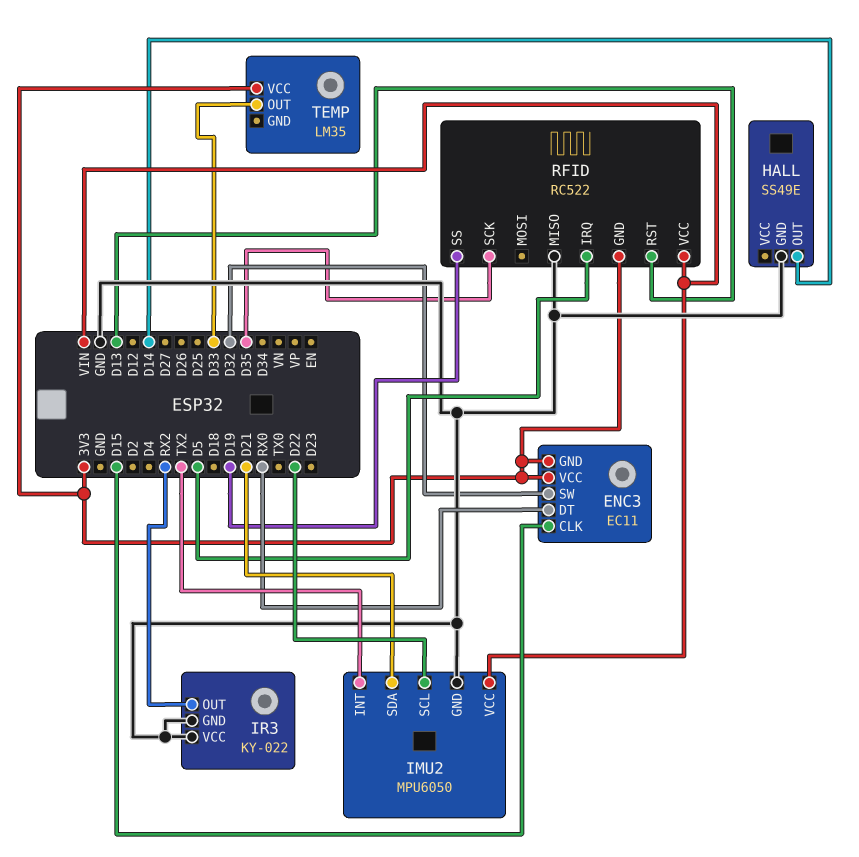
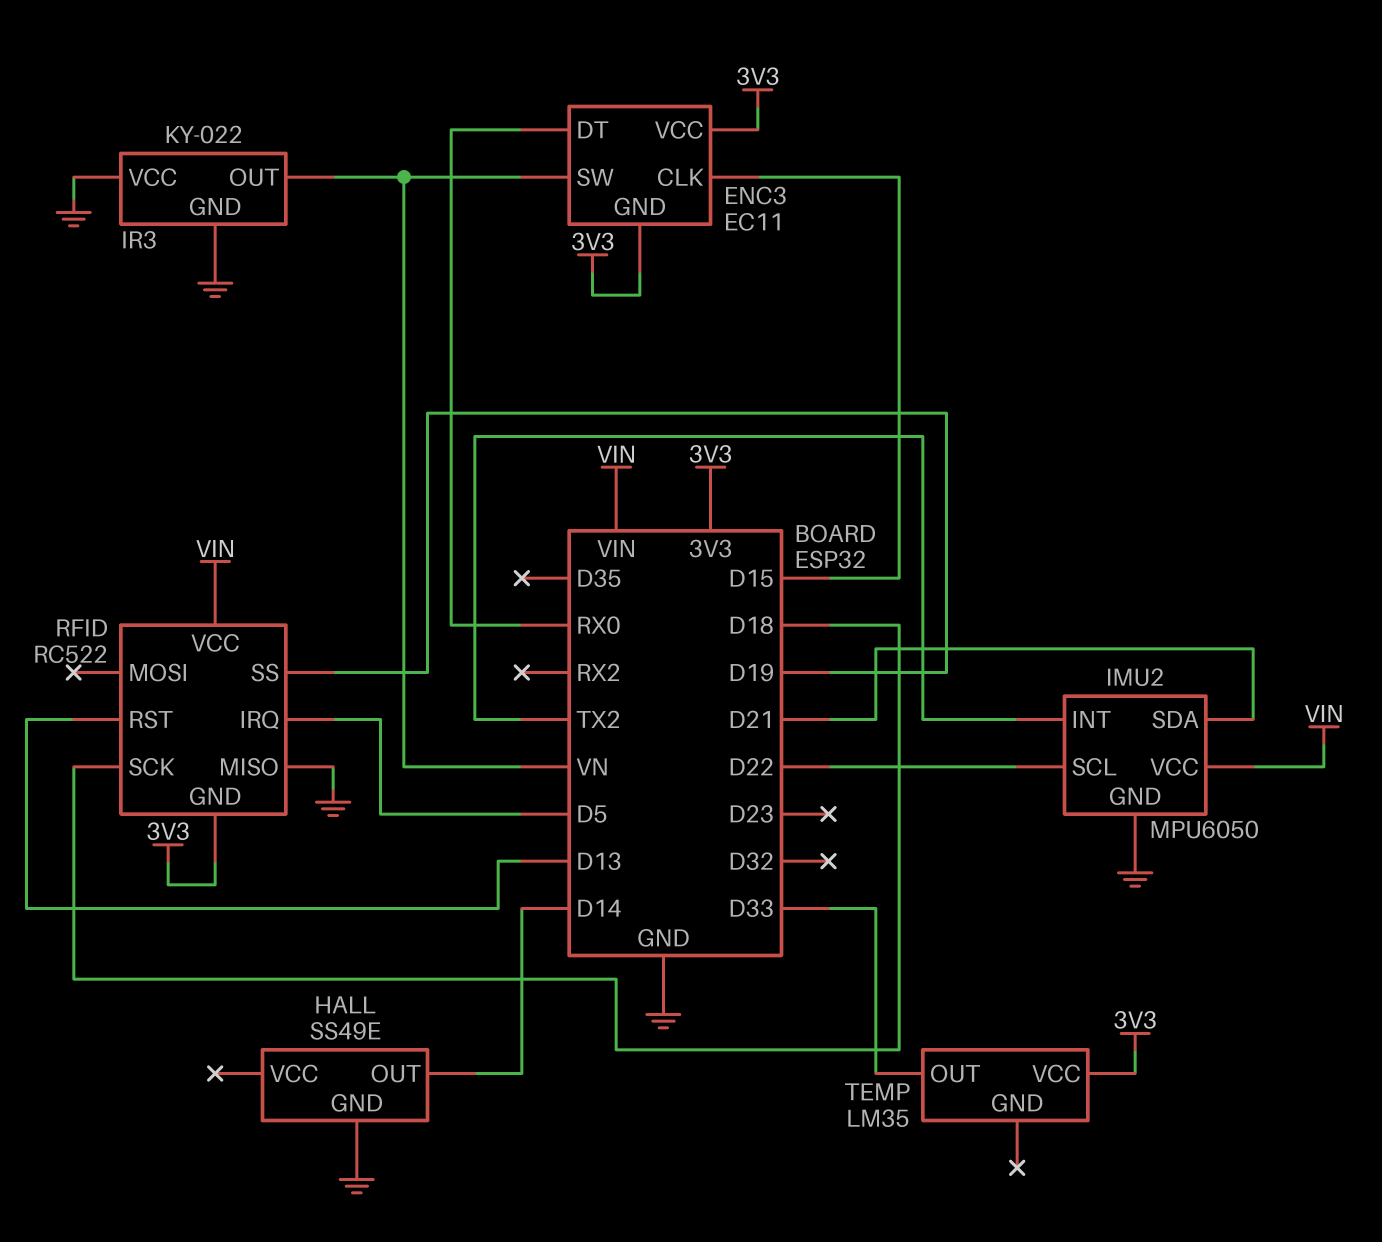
ENC3 pin SW: D32 -> VN
IR3 pin OUT: RX2 -> VN
RFID pin SCK: D35 -> D18

